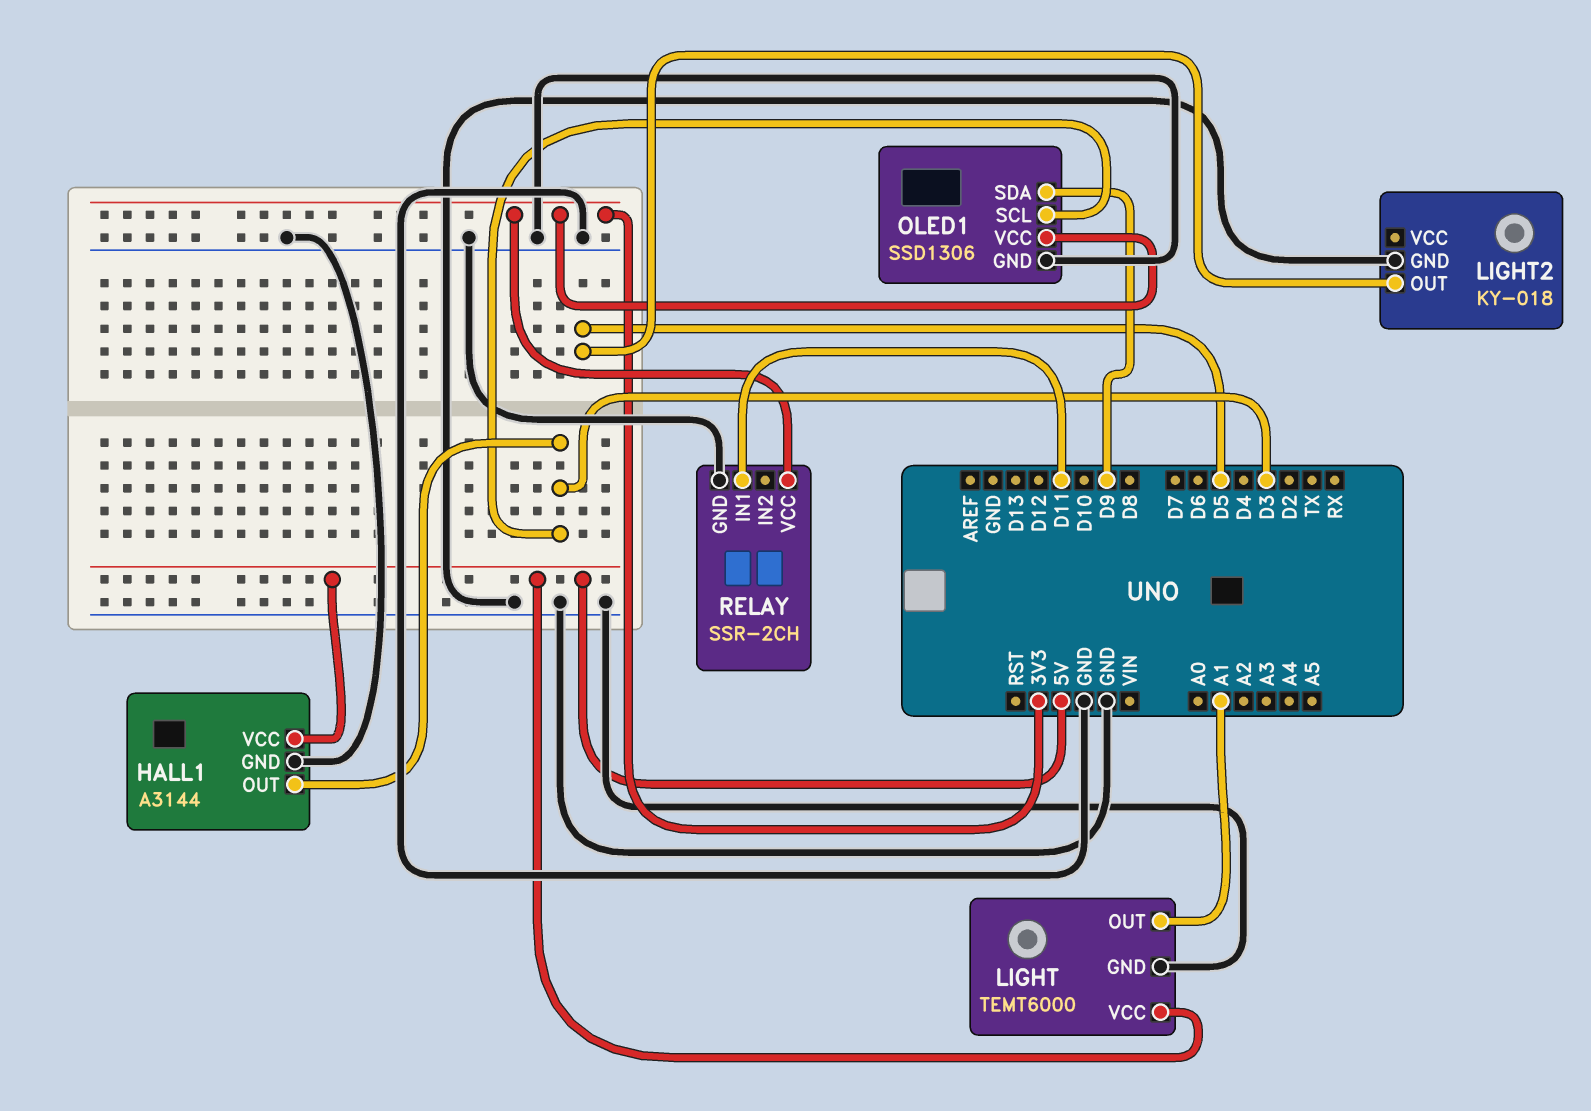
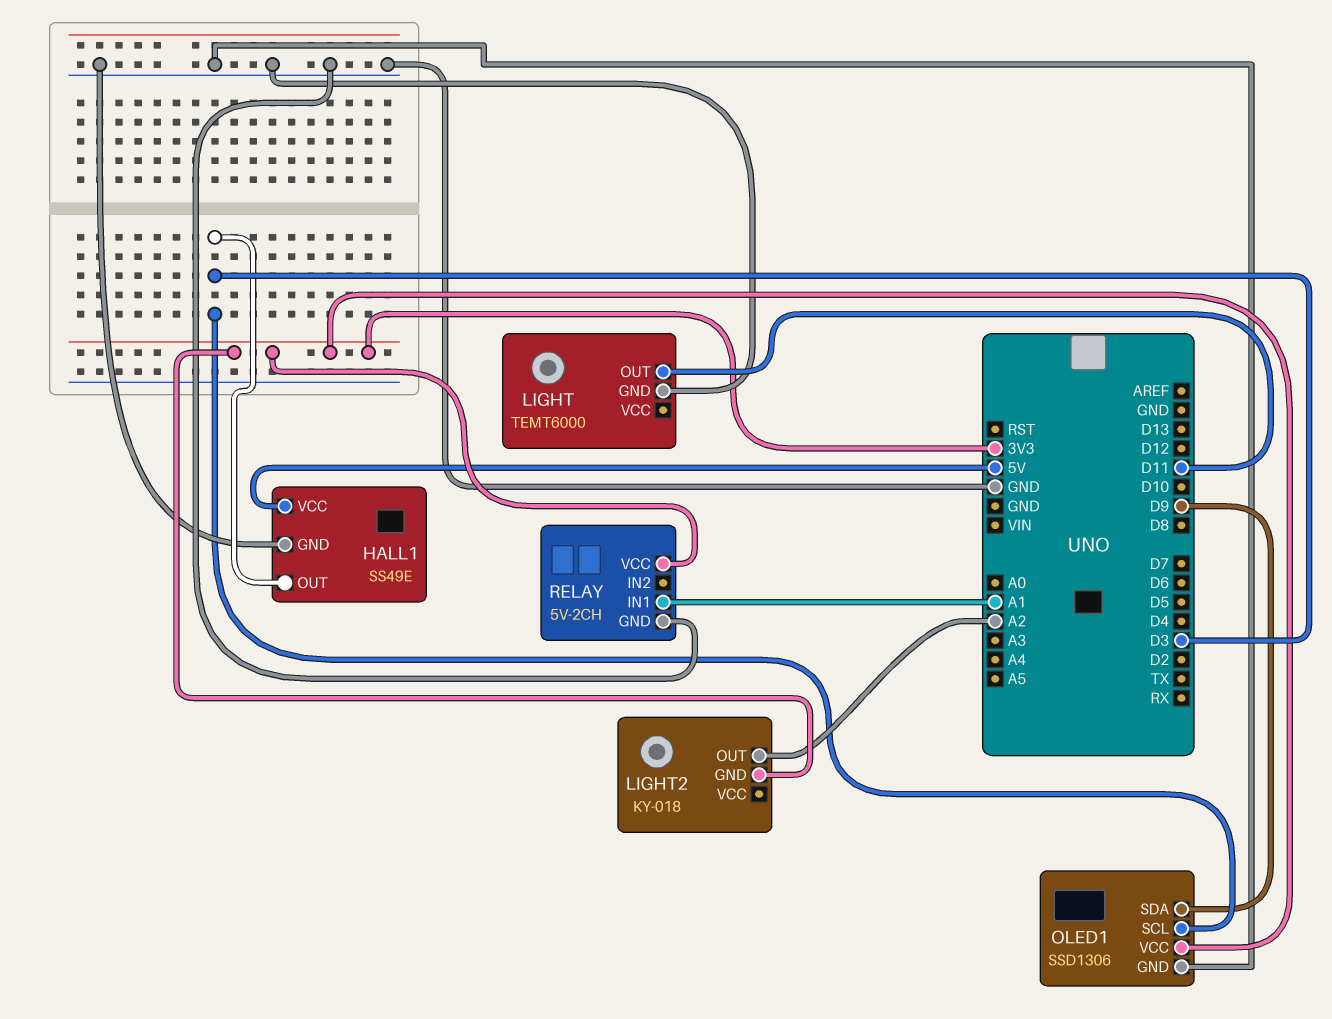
HALL1: A3144 -> SS49E
LIGHT pin OUT: A1 -> D11
LIGHT pin VCC: 5V -> none
LIGHT2 pin GND: GND -> 3V3
LIGHT2 pin OUT: D5 -> A2
RELAY: SSR-2CH -> 5V-2CH
RELAY pin IN1: D11 -> A1

